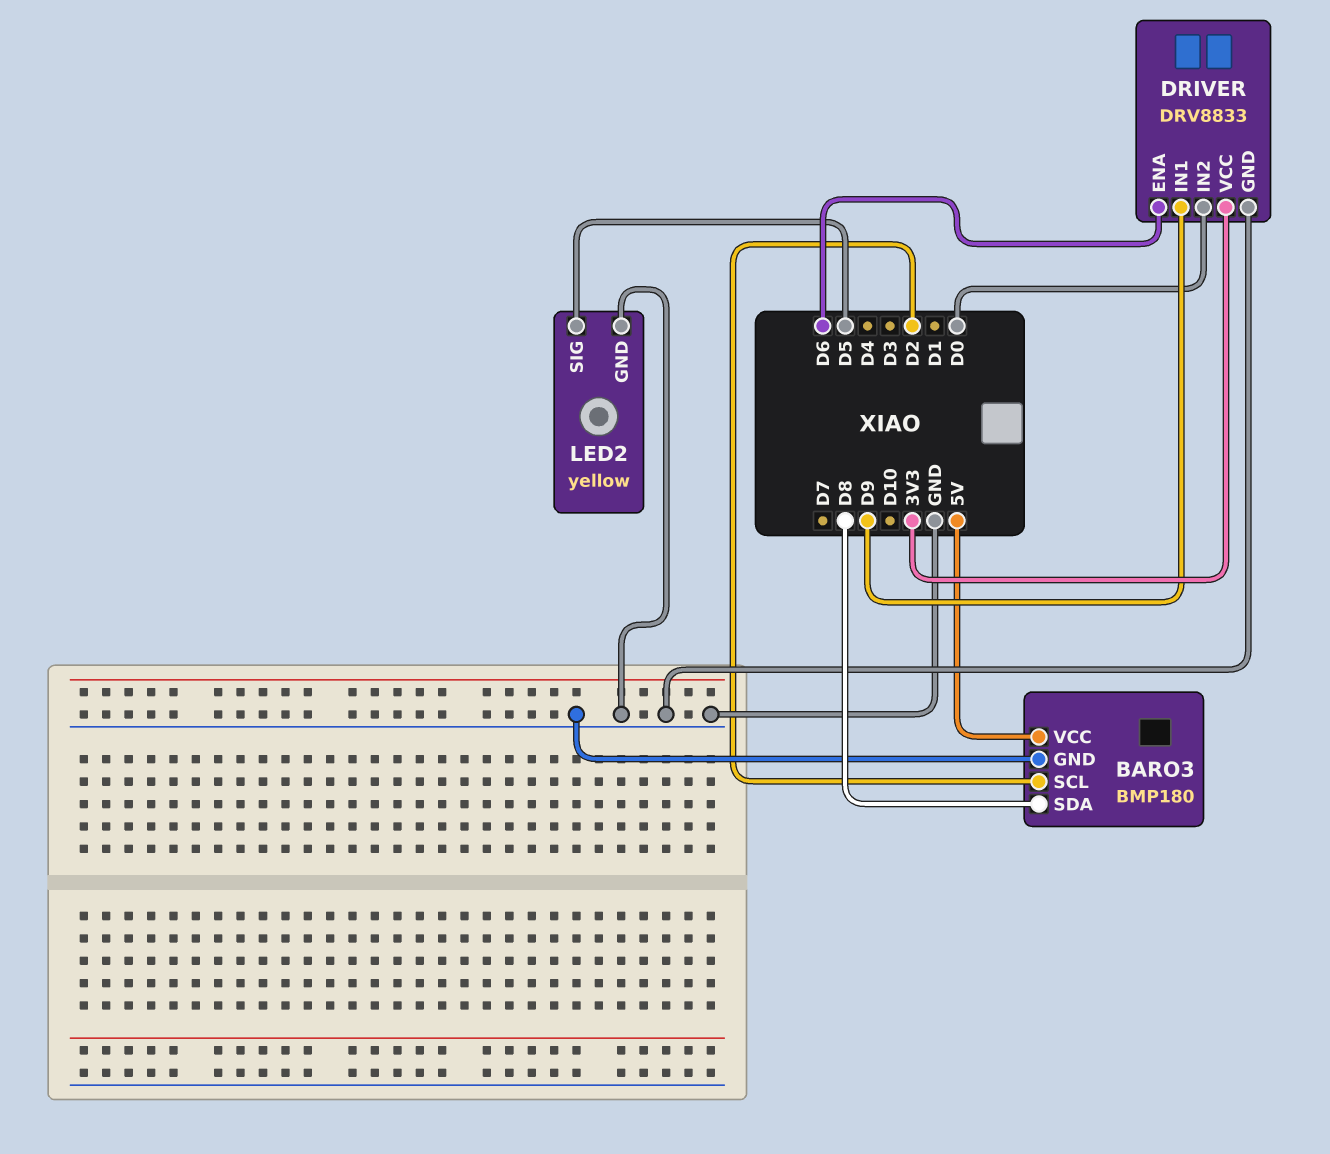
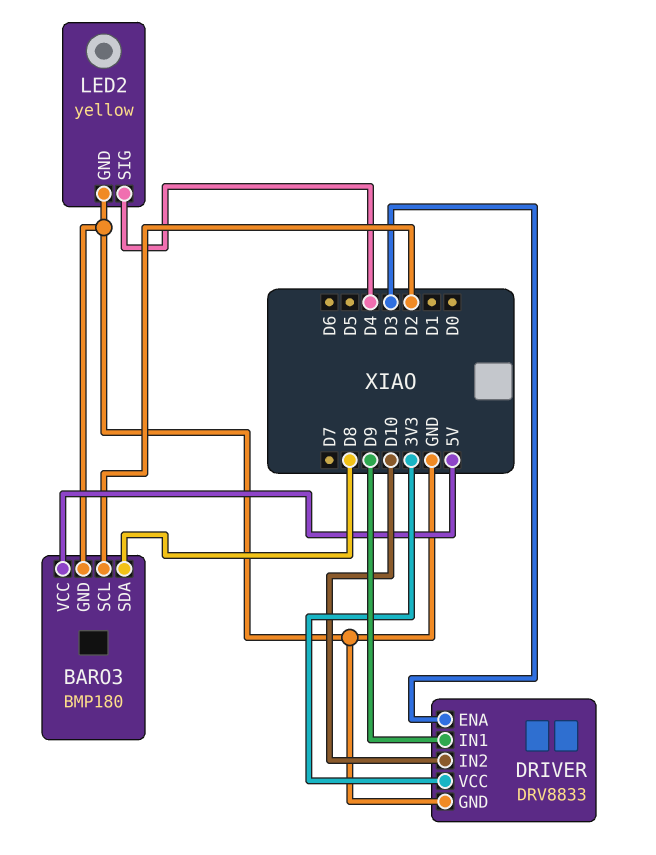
DRIVER pin ENA: D6 -> D3
DRIVER pin IN2: D0 -> D10
LED2 pin SIG: D5 -> D4

